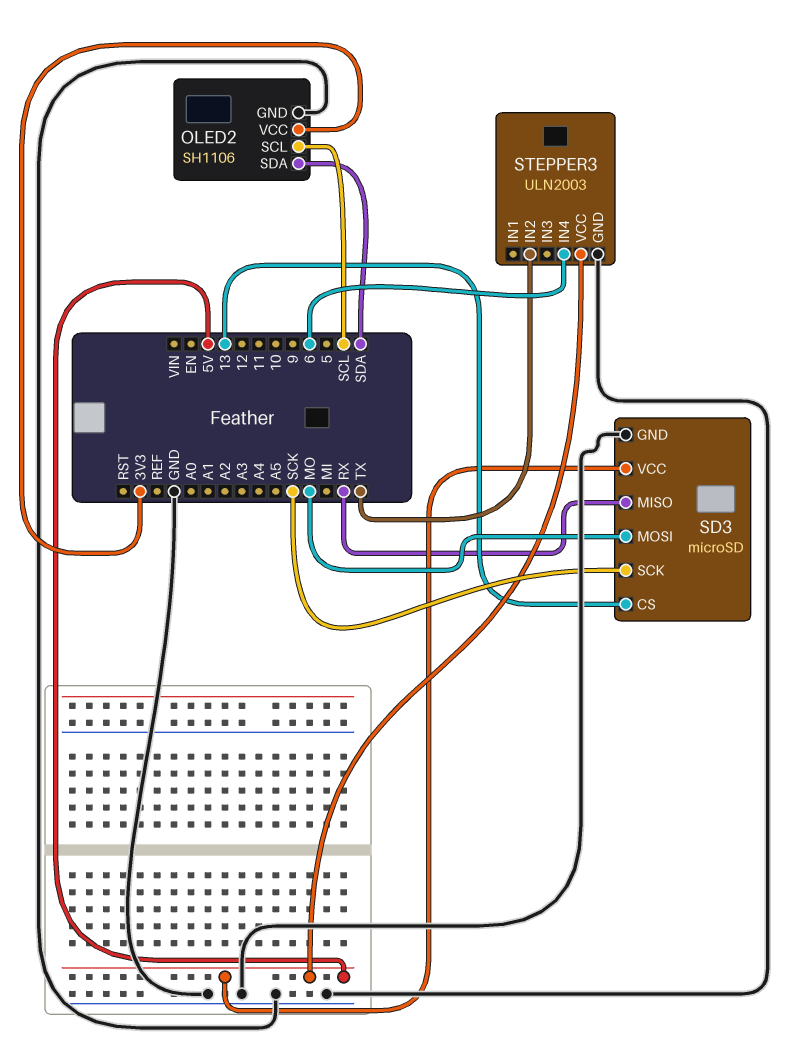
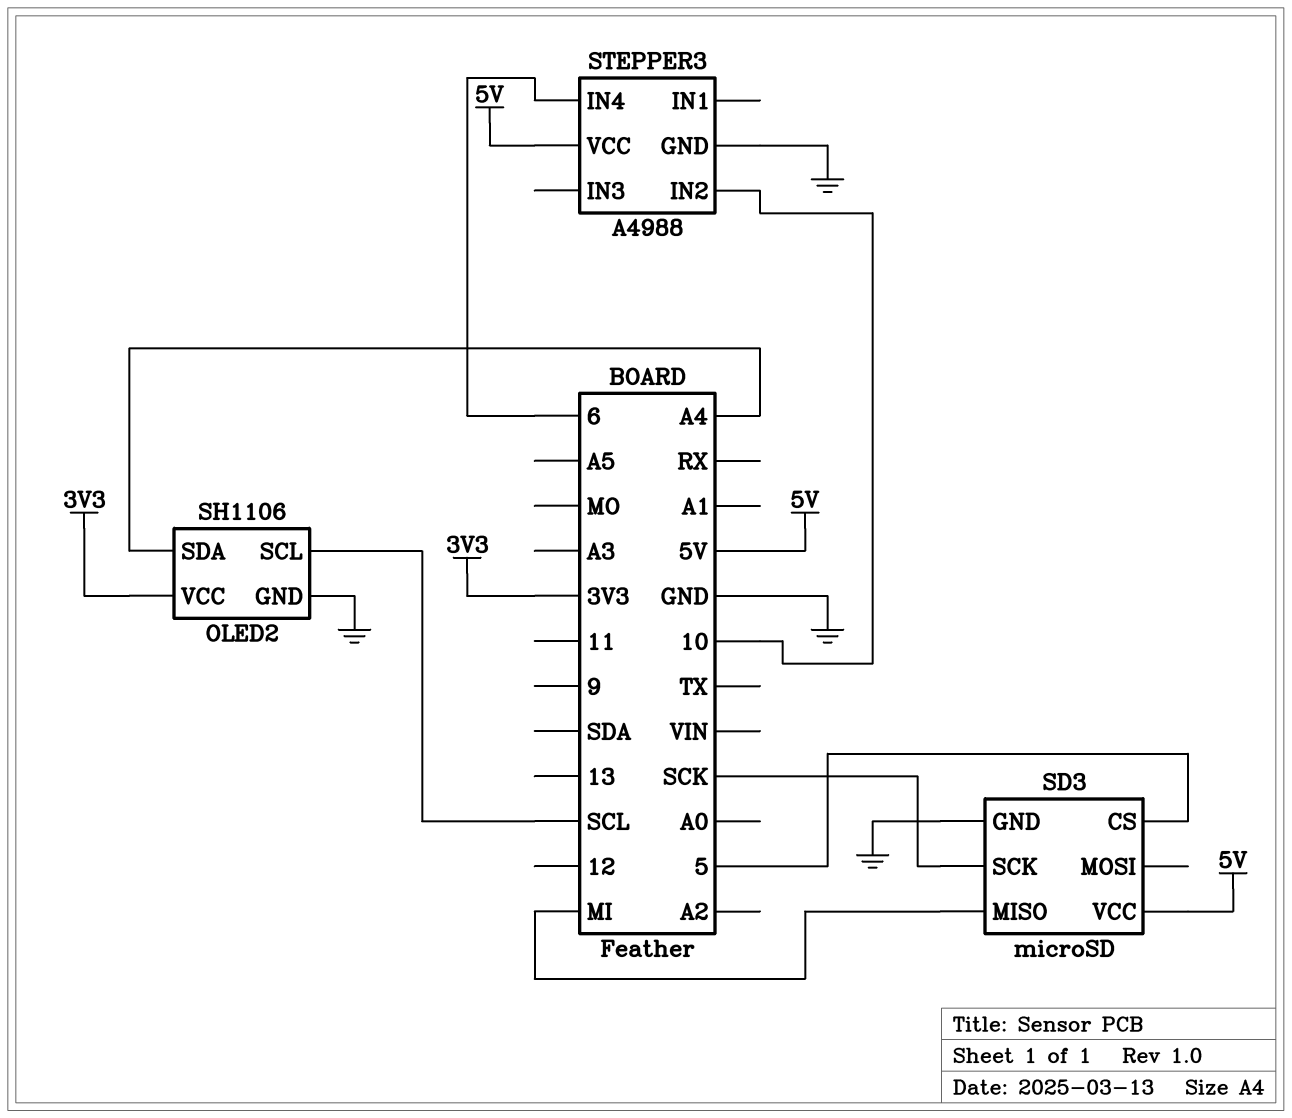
OLED2 pin SDA: SDA -> A4
SD3 pin CS: 13 -> 5
SD3 pin MISO: RX -> MI
SD3 pin MOSI: MO -> none
STEPPER3: ULN2003 -> A4988
STEPPER3 pin IN2: TX -> 10

